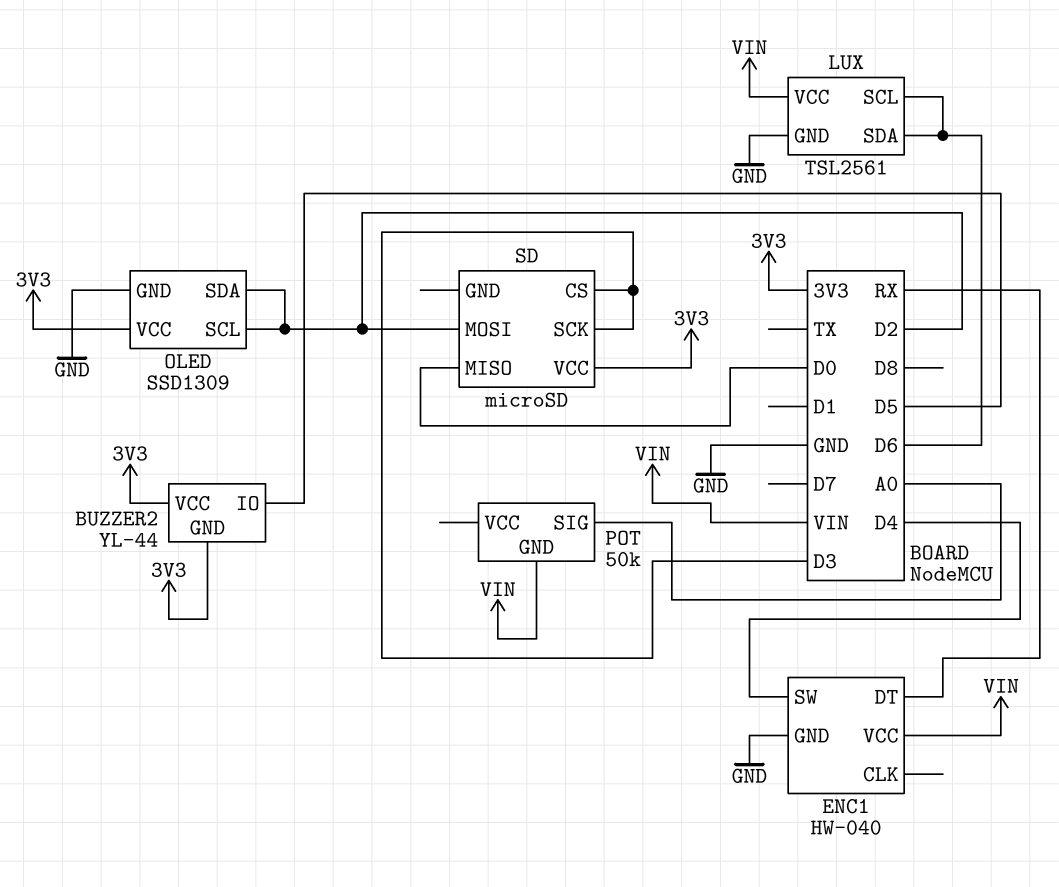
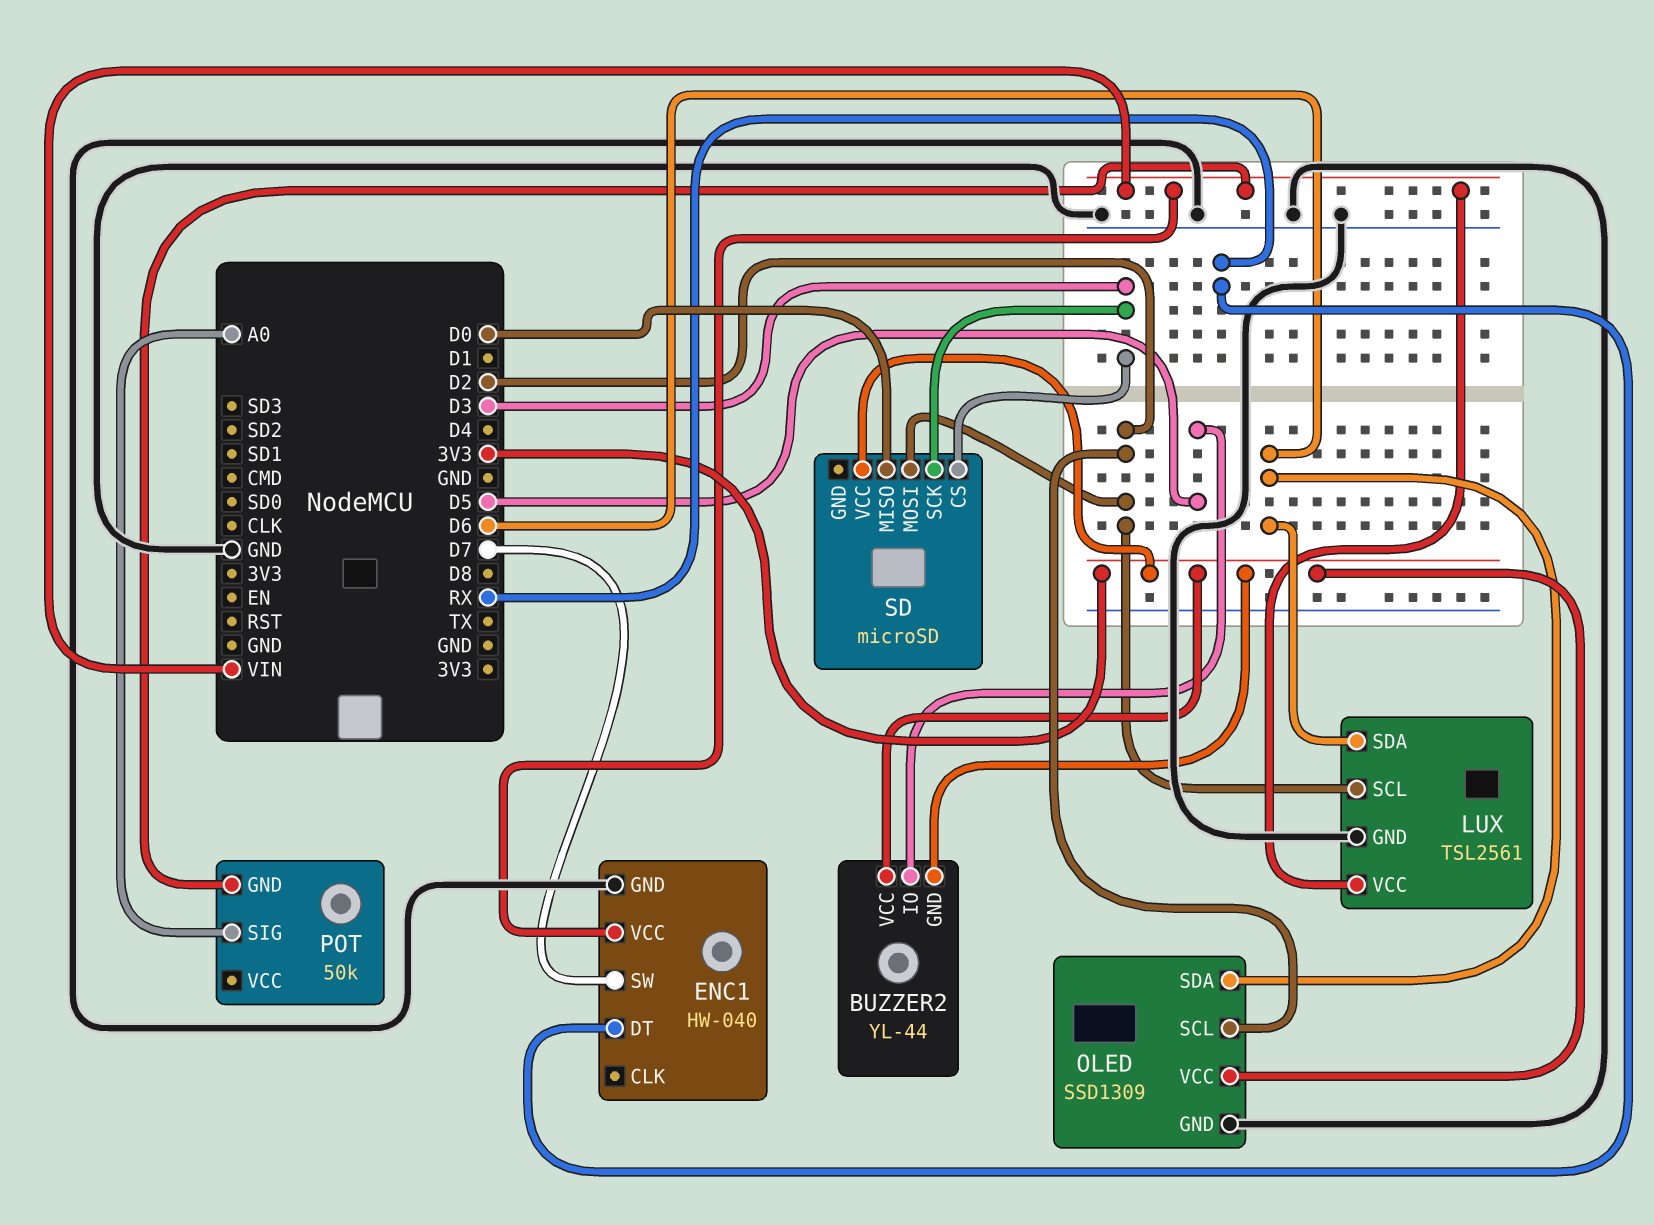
ENC1 pin SW: D4 -> D7
LUX pin SCL: D6 -> D2
OLED pin SDA: D2 -> D6

